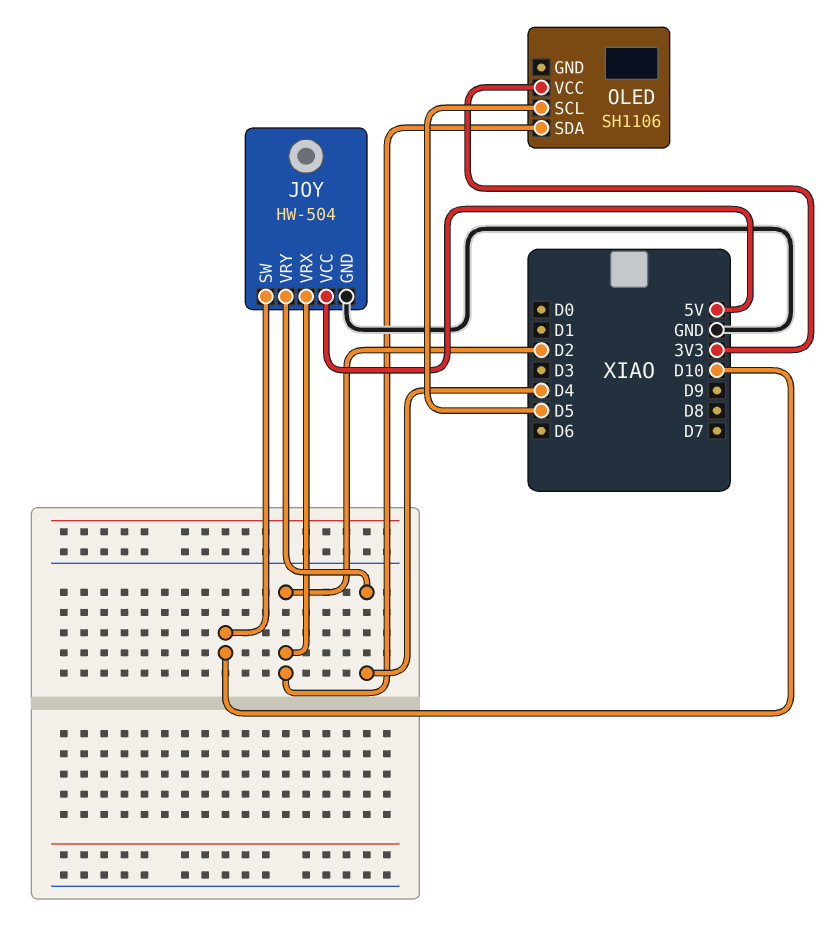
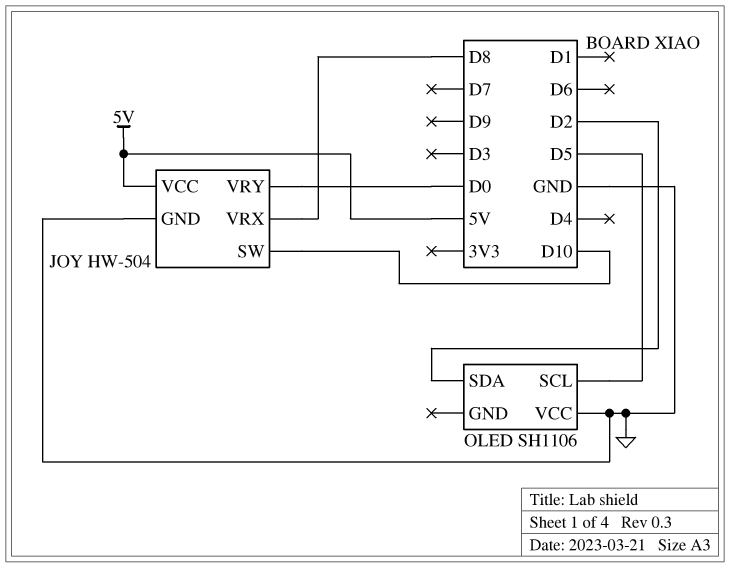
JOY pin VRX: D2 -> D8
JOY pin VRY: D4 -> D0
OLED pin VCC: 3V3 -> GND

